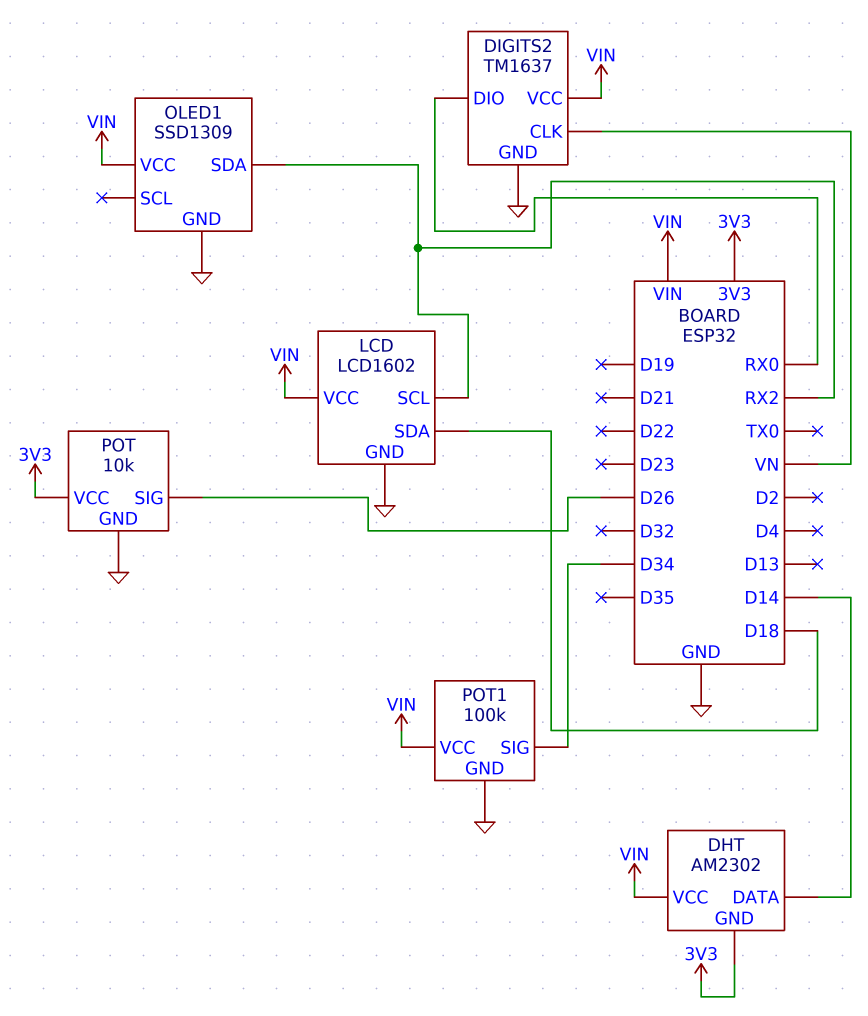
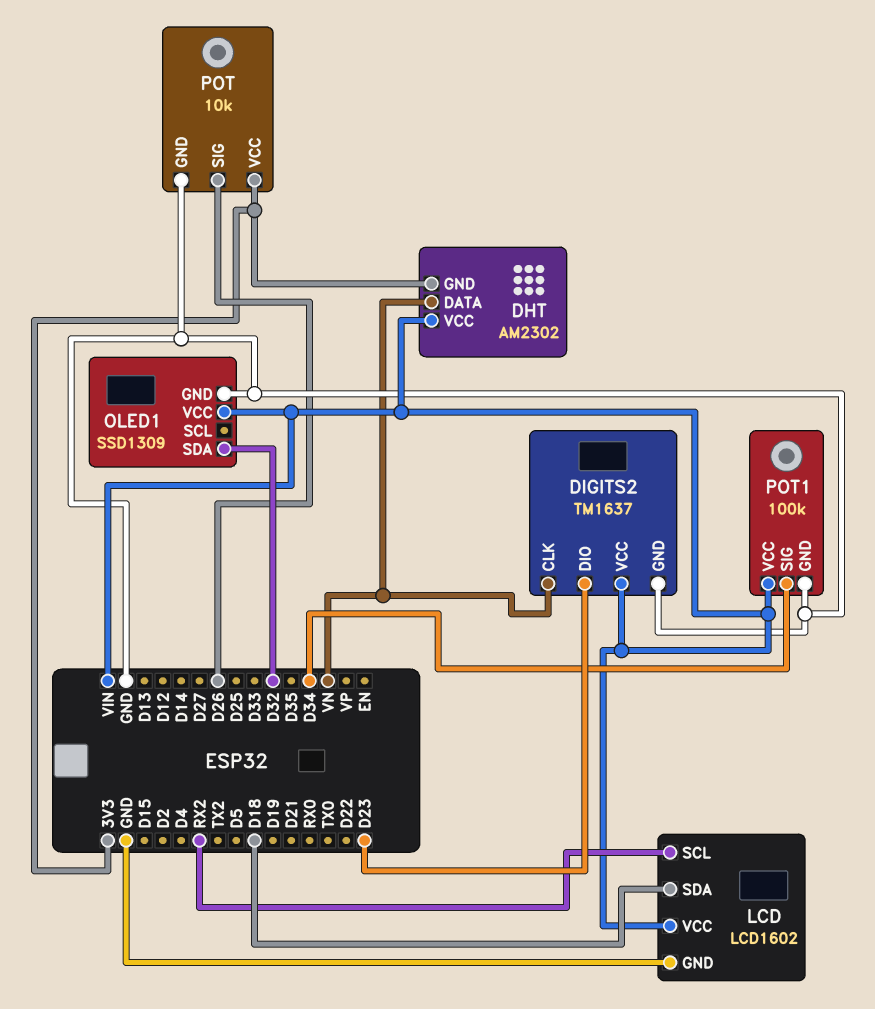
DHT pin DATA: D14 -> VN
DIGITS2 pin DIO: RX0 -> D23
OLED1 pin SDA: RX2 -> D32

